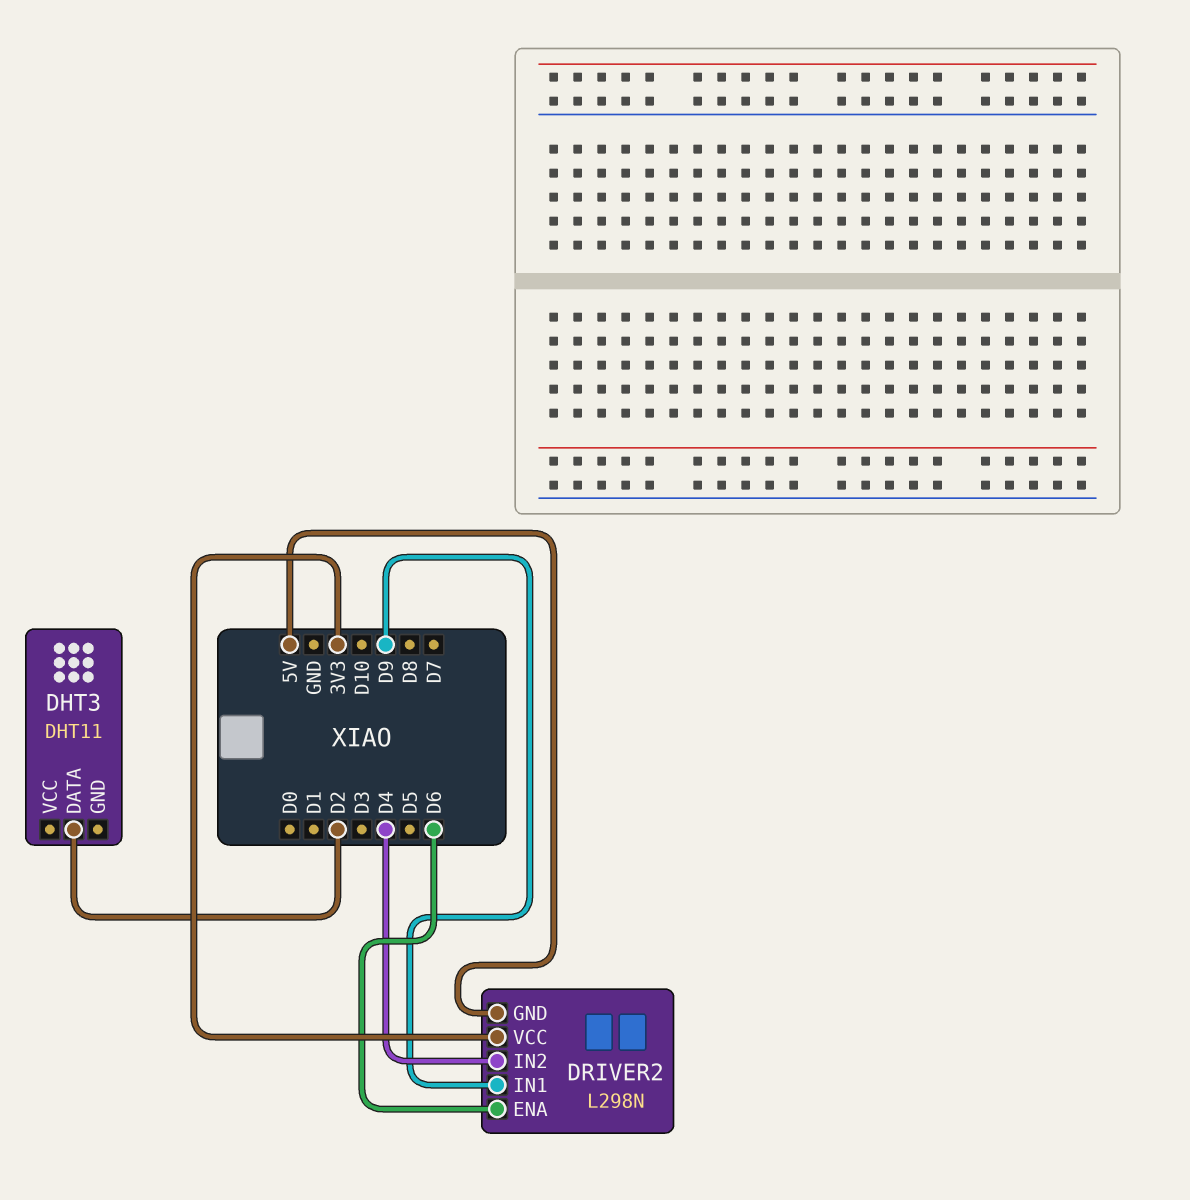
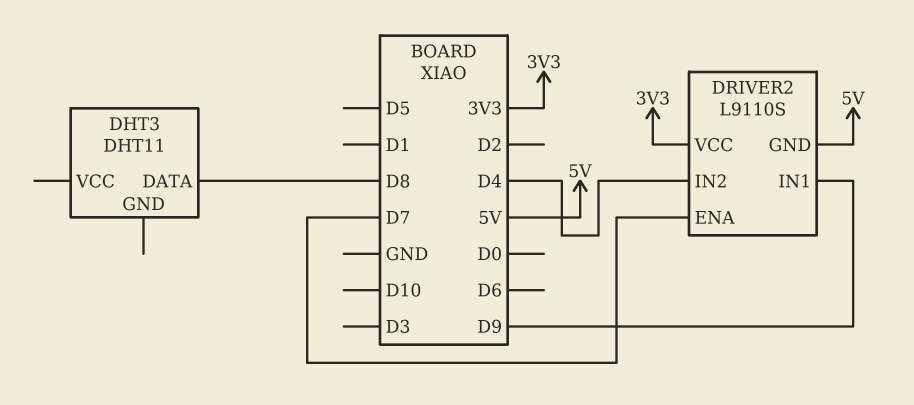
DHT3 pin DATA: D2 -> D8
DRIVER2: L298N -> L9110S
DRIVER2 pin ENA: D6 -> D7

